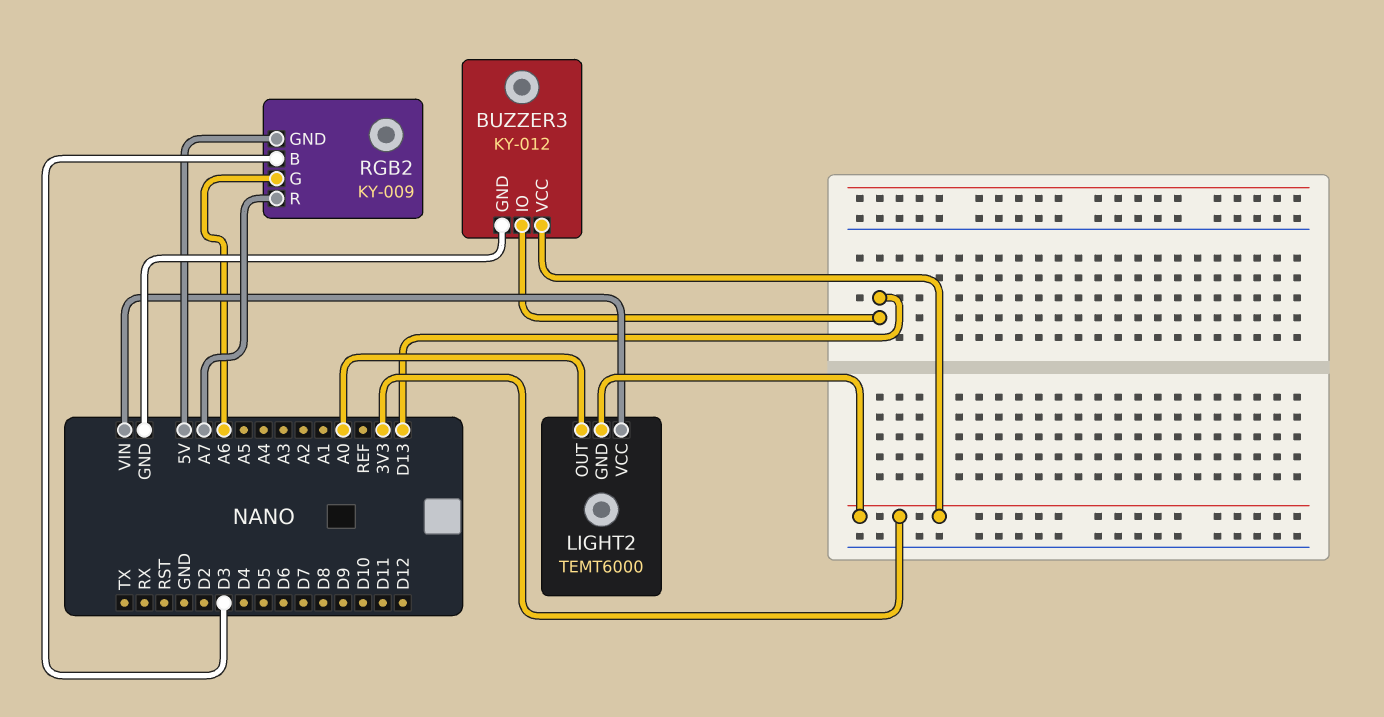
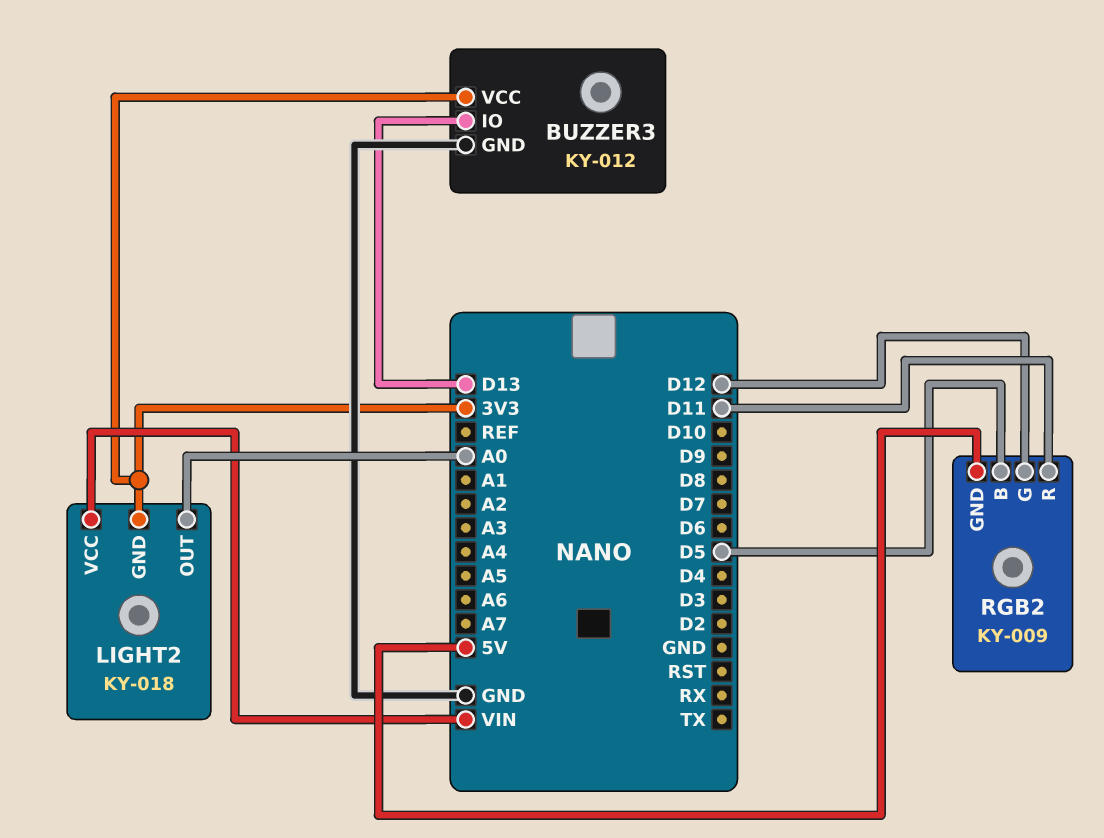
LIGHT2: TEMT6000 -> KY-018
RGB2 pin B: D3 -> D5
RGB2 pin G: A6 -> D12
RGB2 pin R: A7 -> D11

